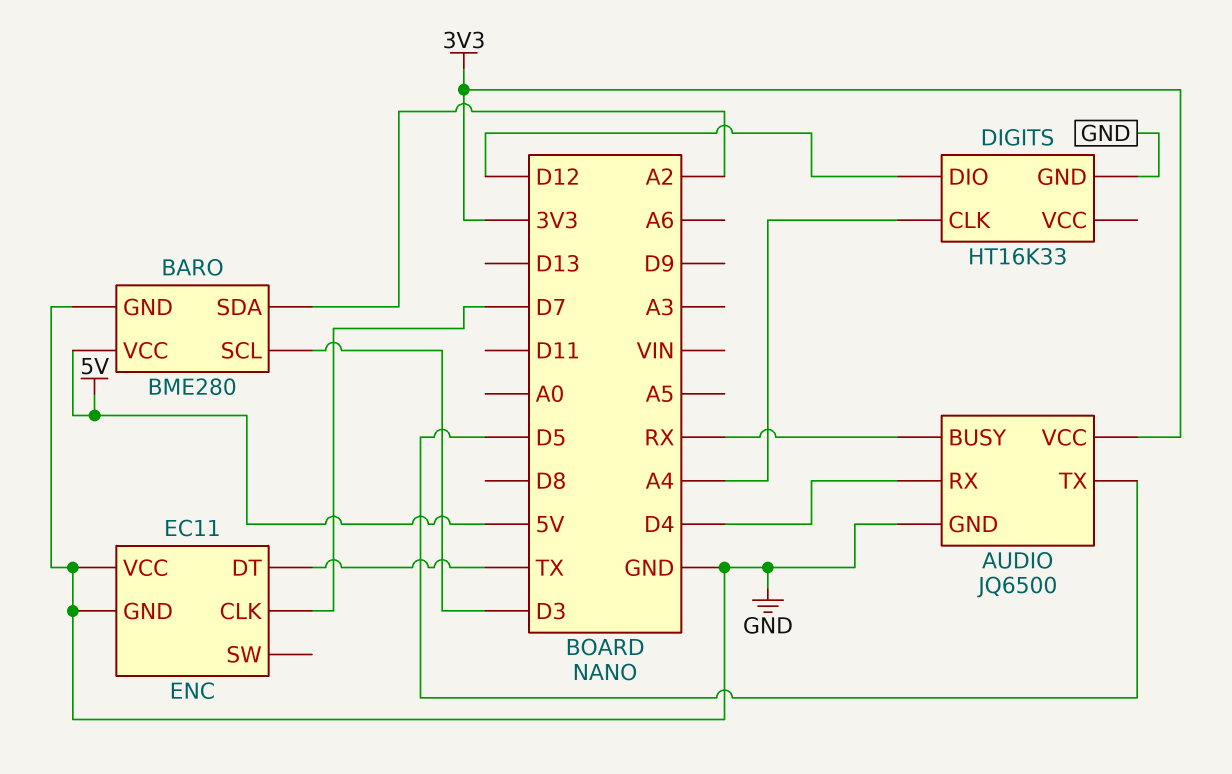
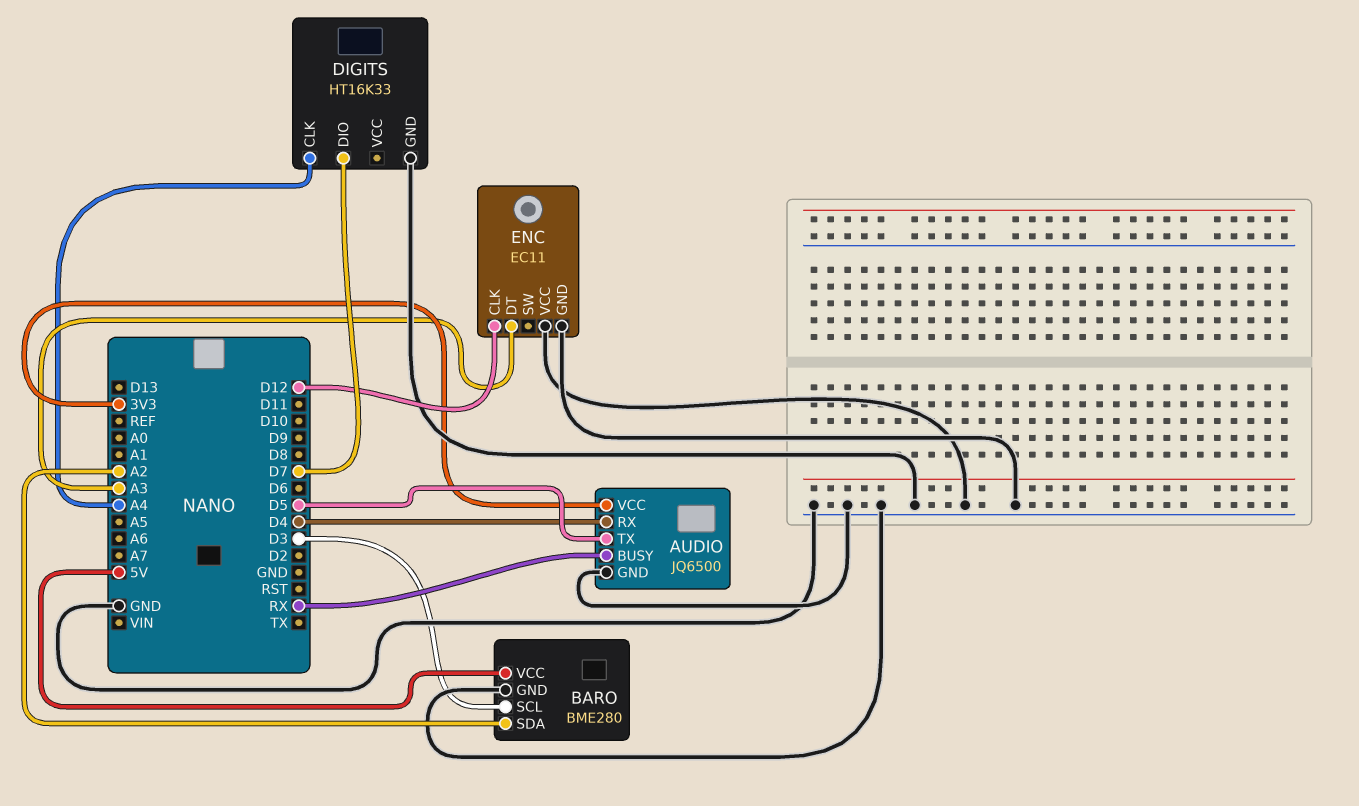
DIGITS pin DIO: D12 -> D7
ENC pin CLK: D7 -> D12
ENC pin DT: TX -> A3

